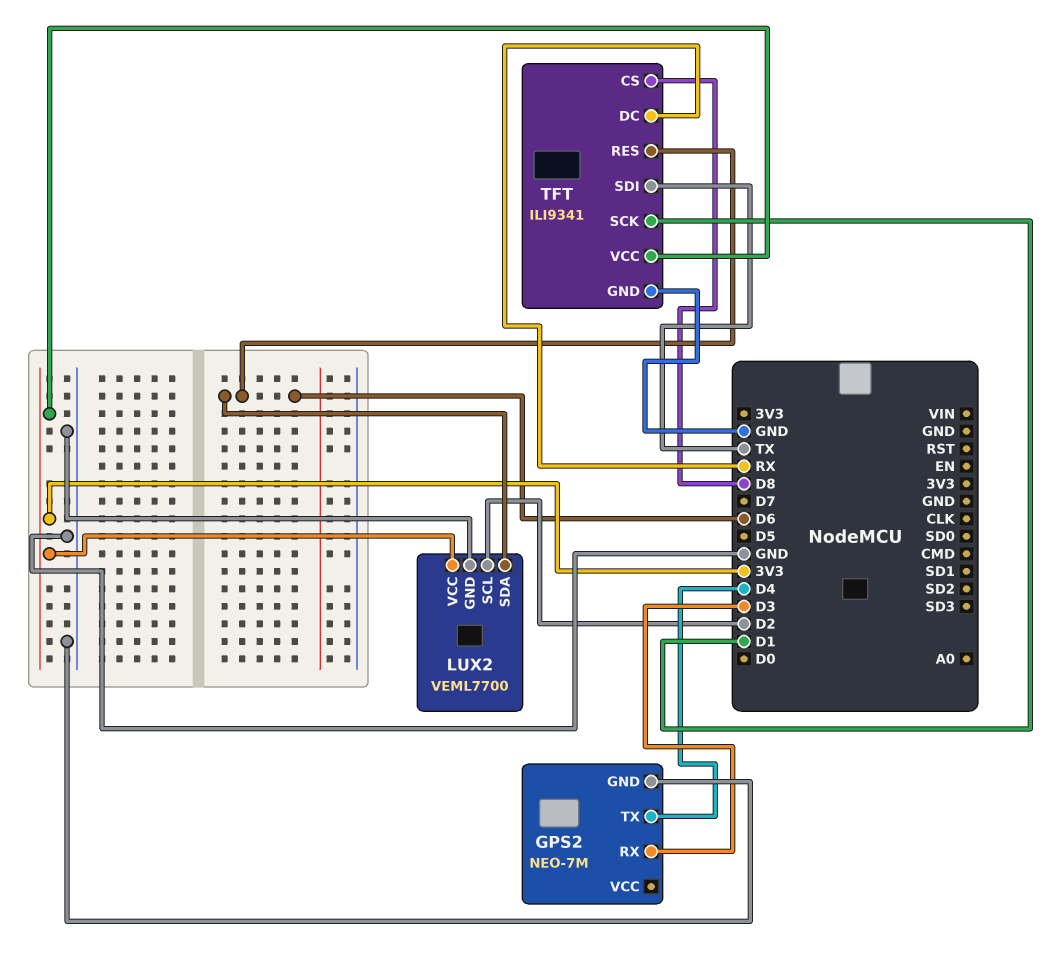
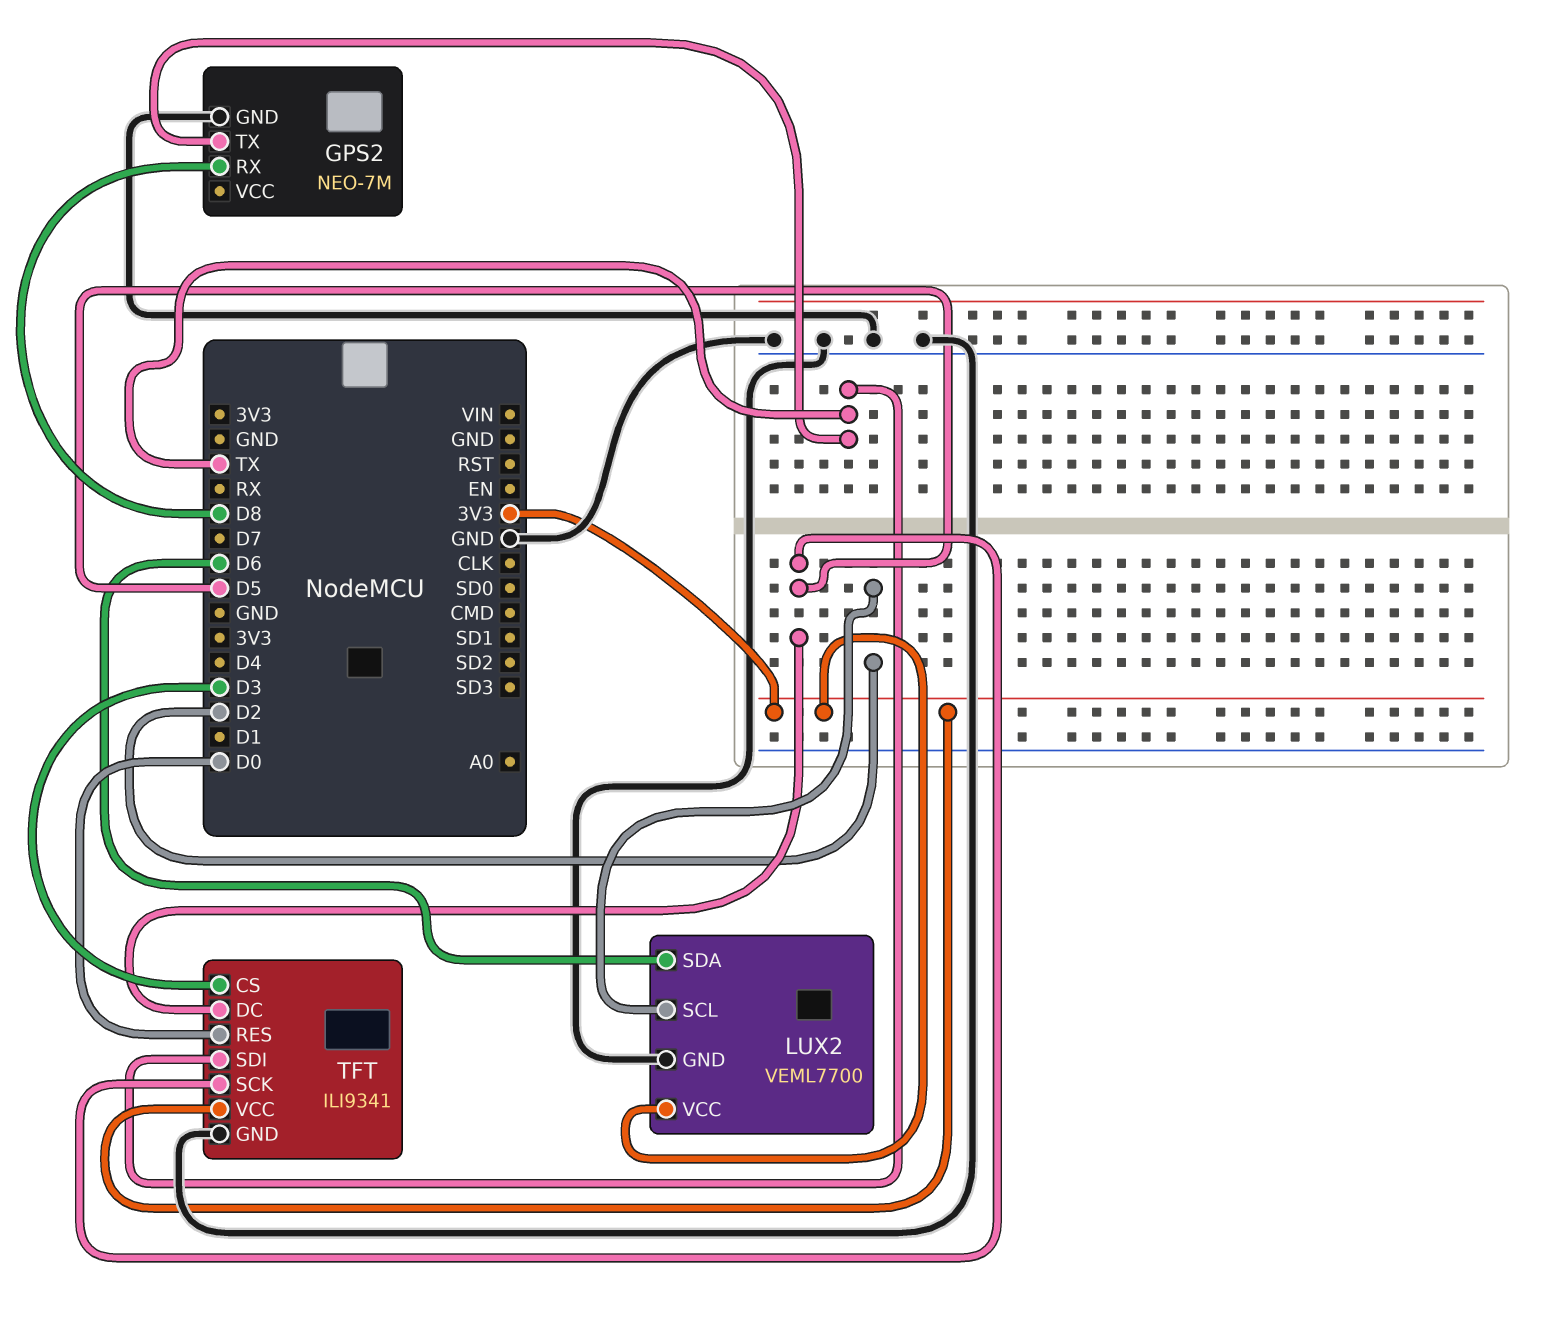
GPS2 pin RX: D3 -> D8
GPS2 pin TX: D4 -> TX
TFT pin CS: D8 -> D3
TFT pin DC: RX -> D5
TFT pin RES: D6 -> D0
TFT pin SCK: D1 -> D5

